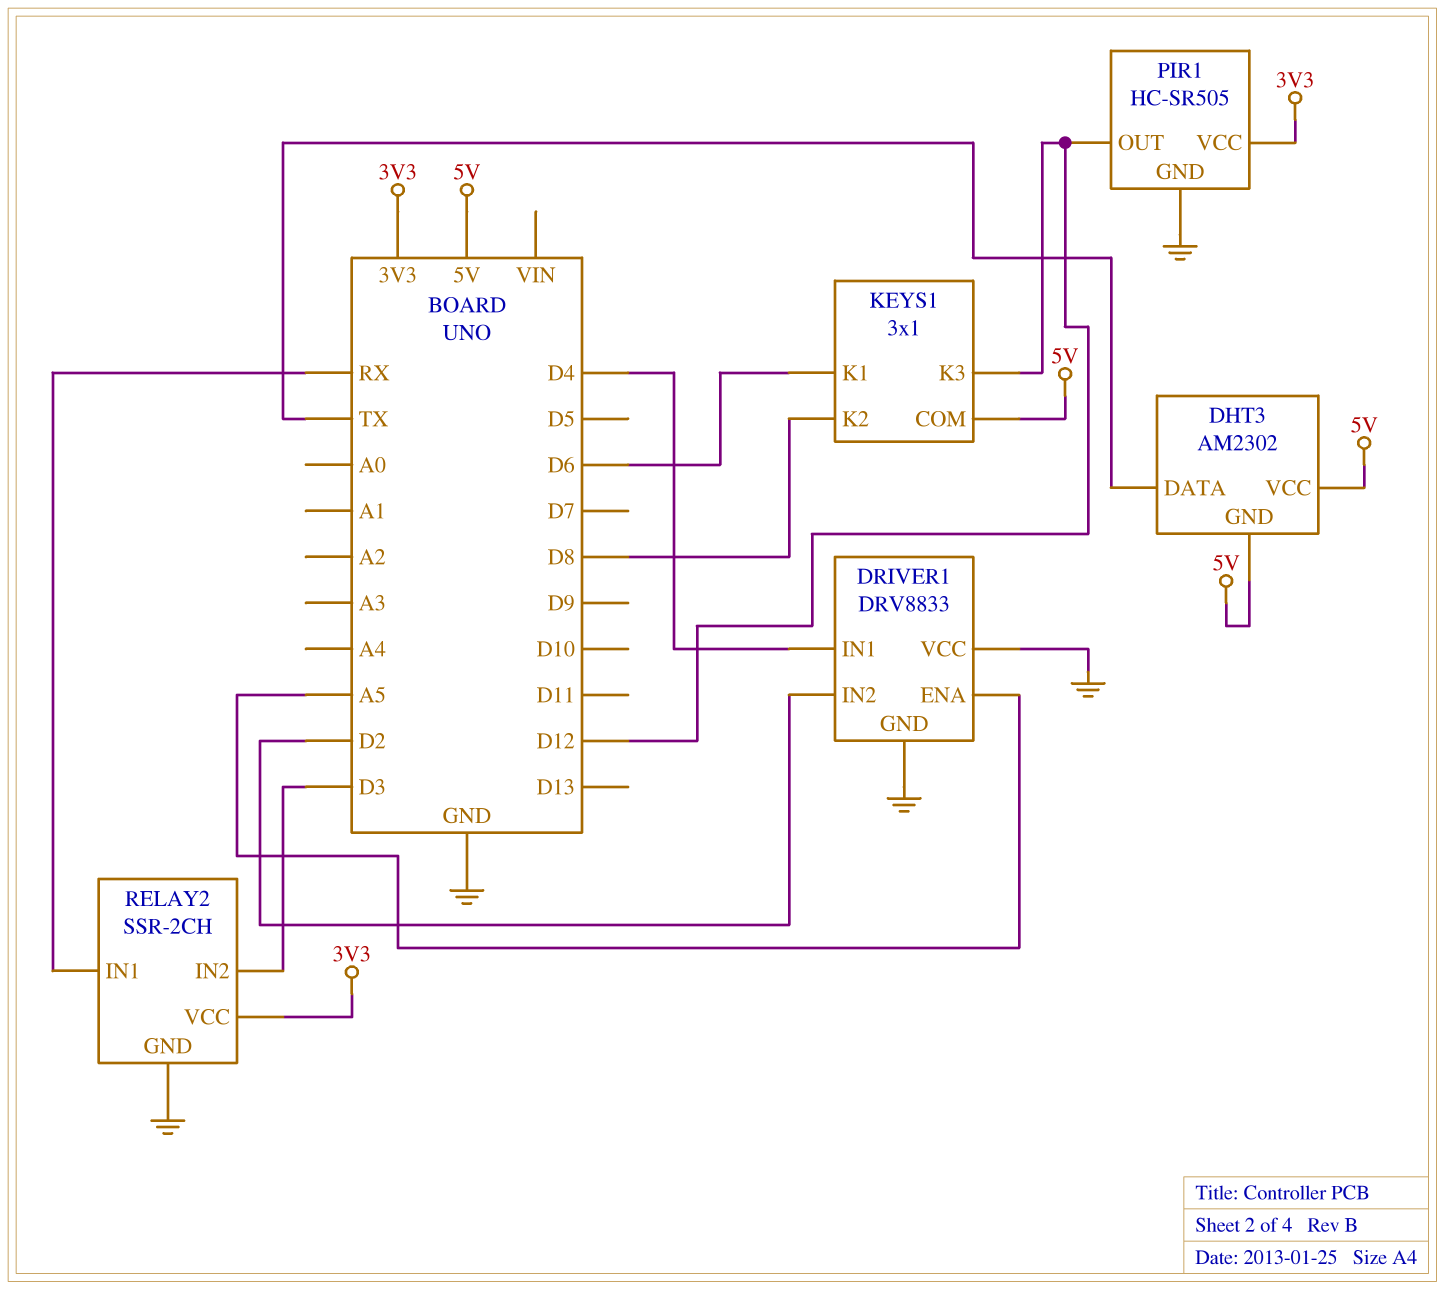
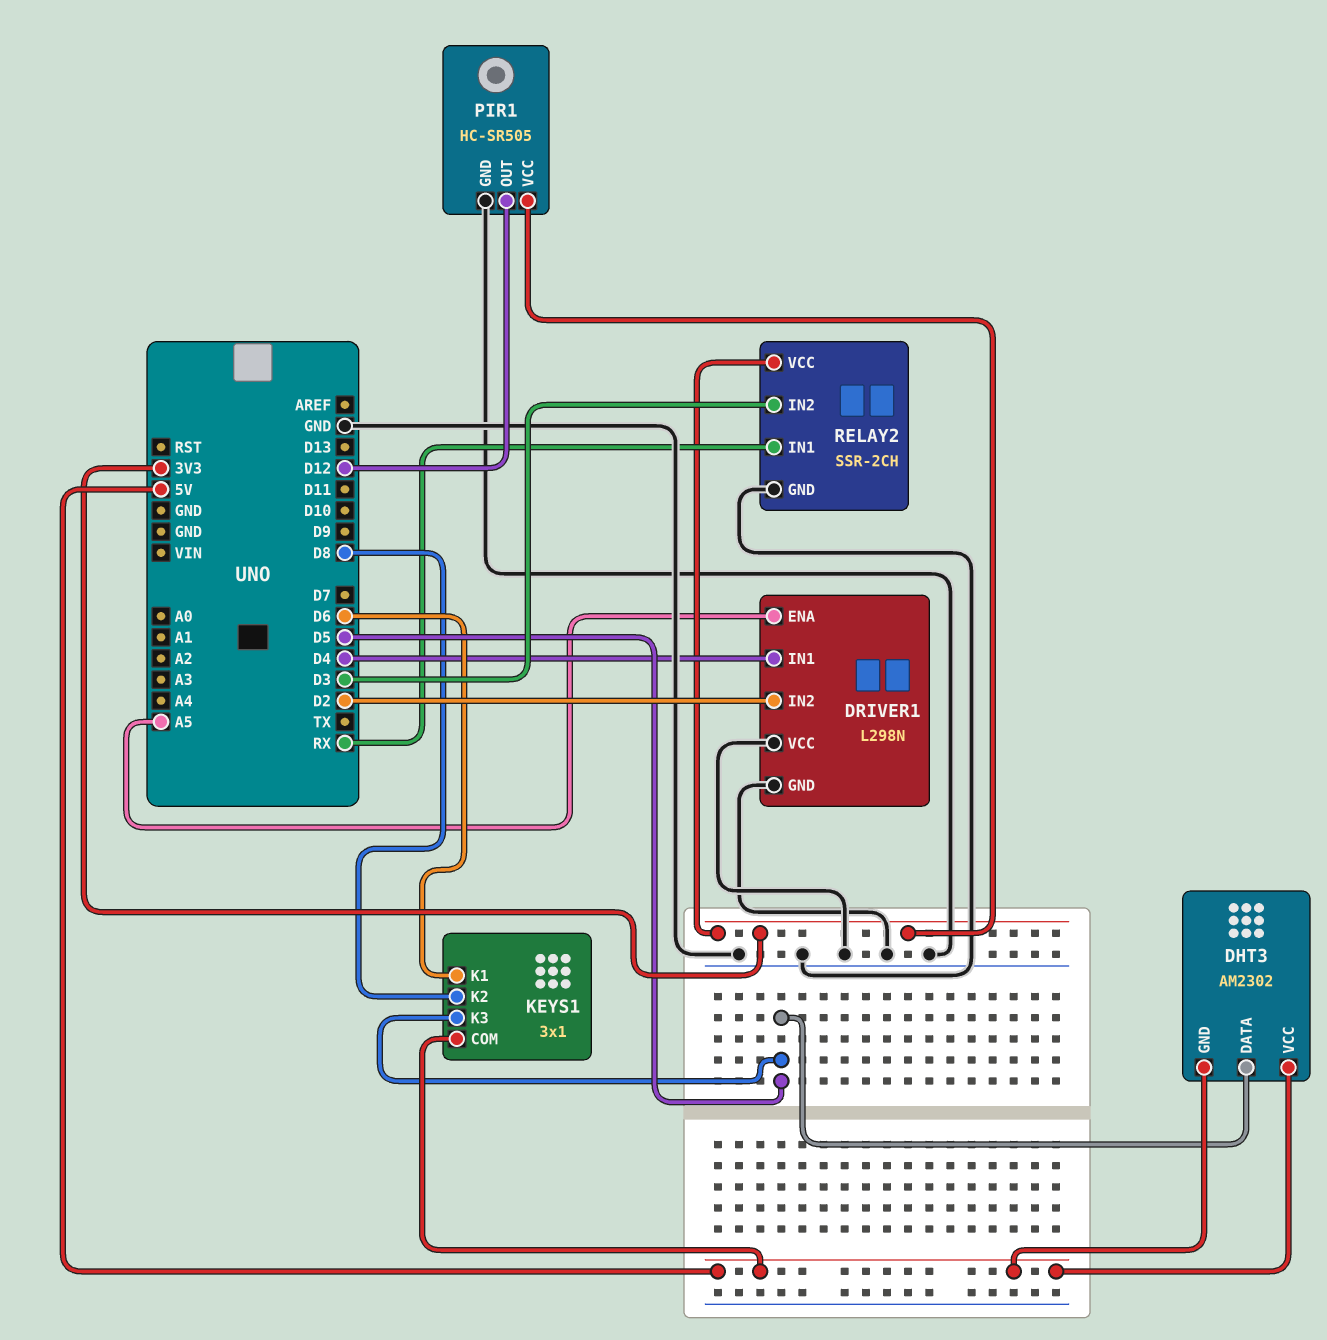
DHT3 pin DATA: TX -> D5
DRIVER1: DRV8833 -> L298N
KEYS1 pin K3: D12 -> D5

